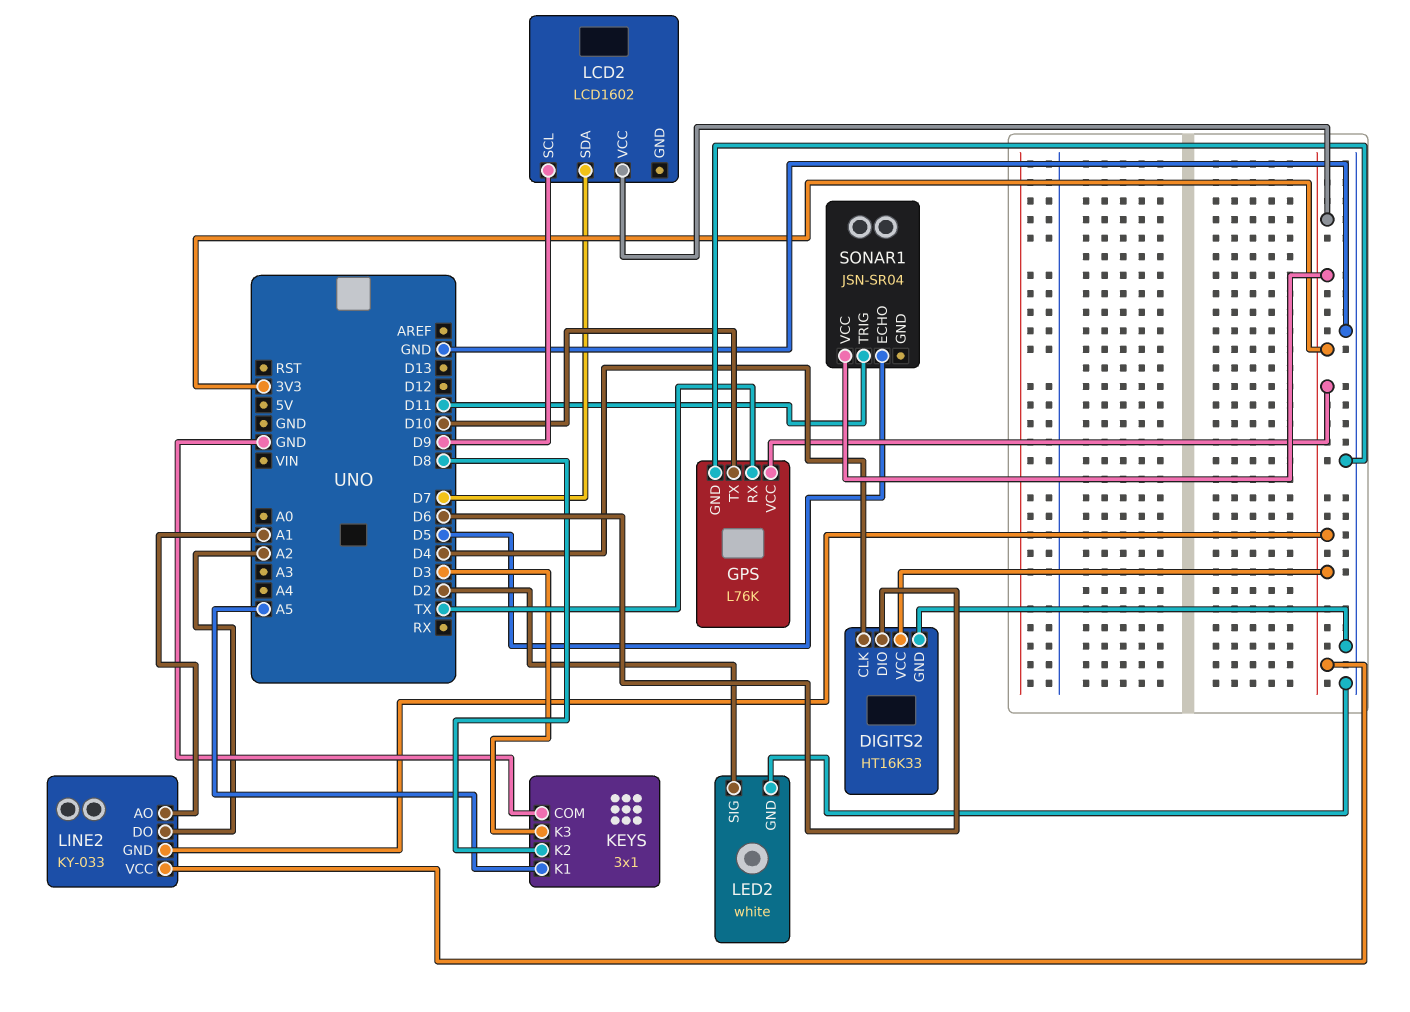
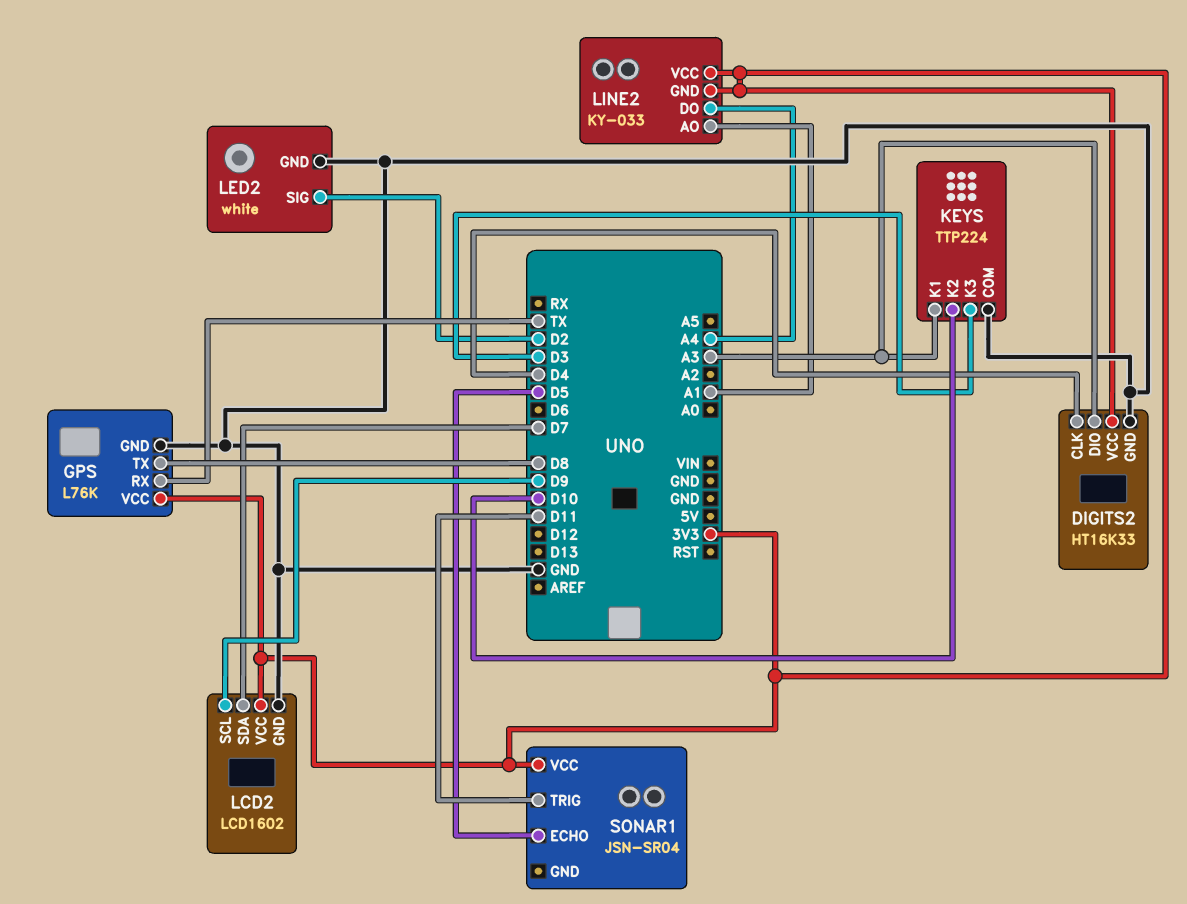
DIGITS2 pin DIO: D6 -> A3
GPS pin TX: D10 -> D8
KEYS: 3x1 -> TTP224
KEYS pin K1: A5 -> A3
KEYS pin K2: D8 -> D10
LCD2 pin GND: none -> GND
LINE2 pin DO: A2 -> A4

